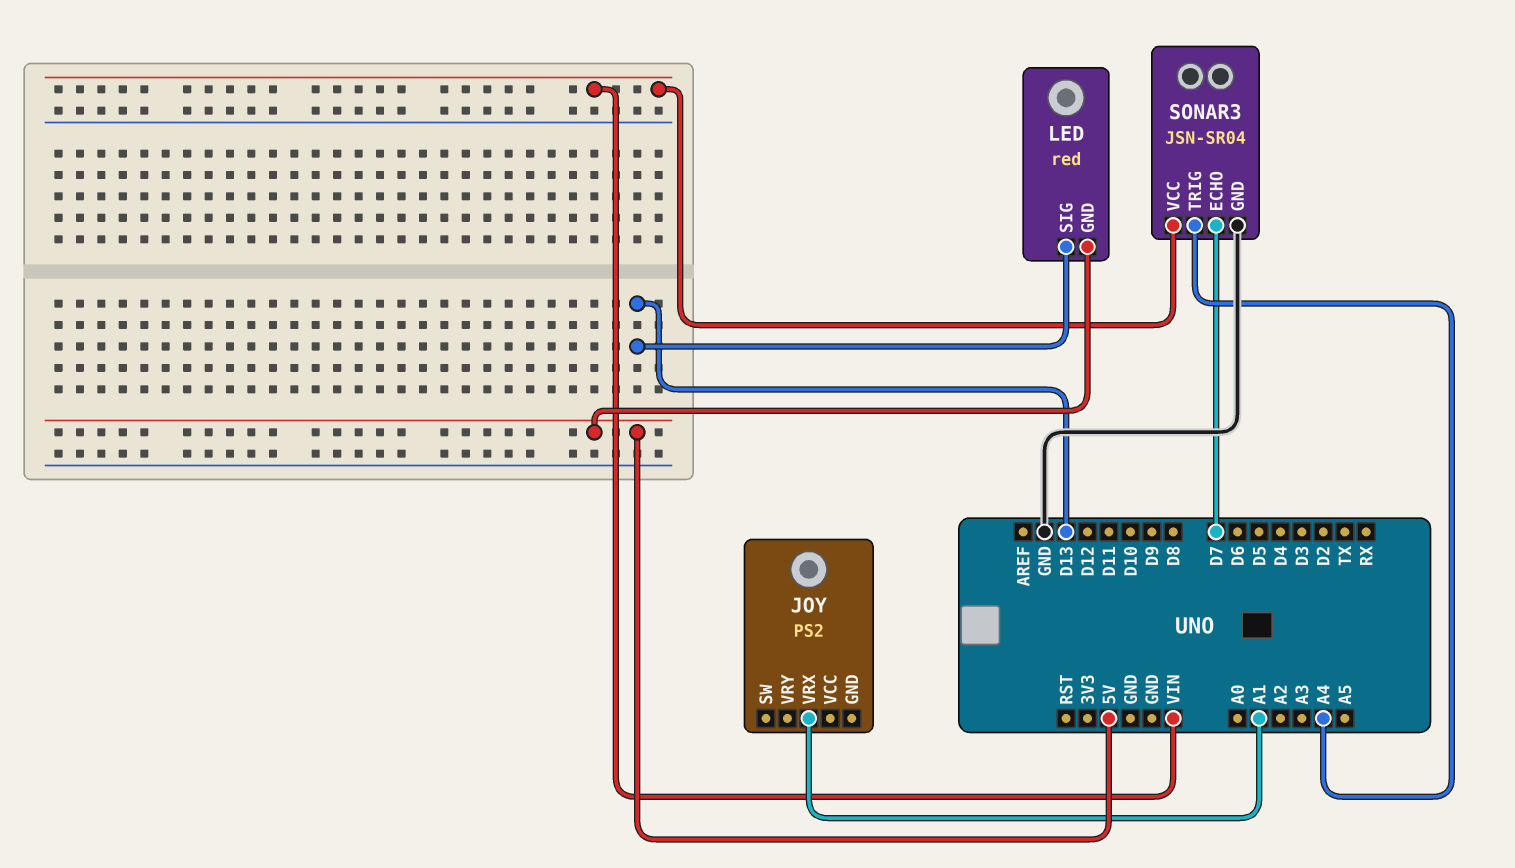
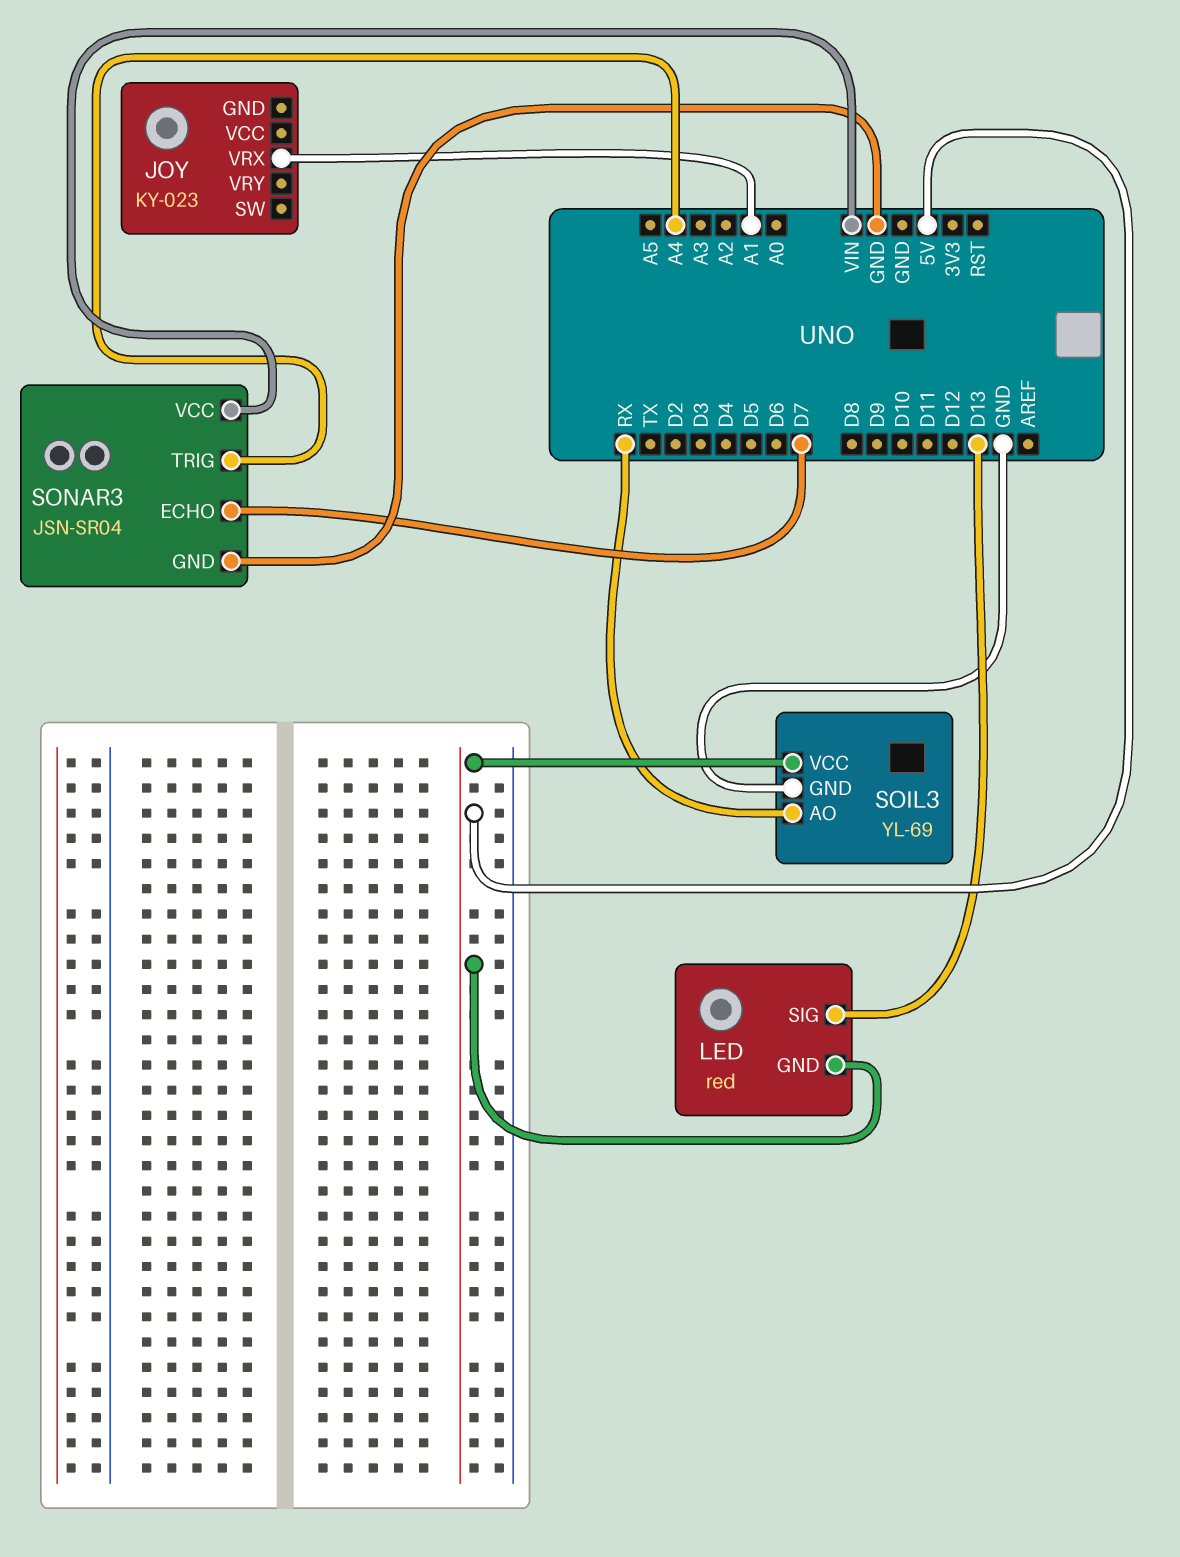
JOY: PS2 -> KY-023
SOIL3: none -> YL-69
SOIL3 pin AO: none -> RX
SOIL3 pin GND: none -> GND
SOIL3 pin VCC: none -> 5V

